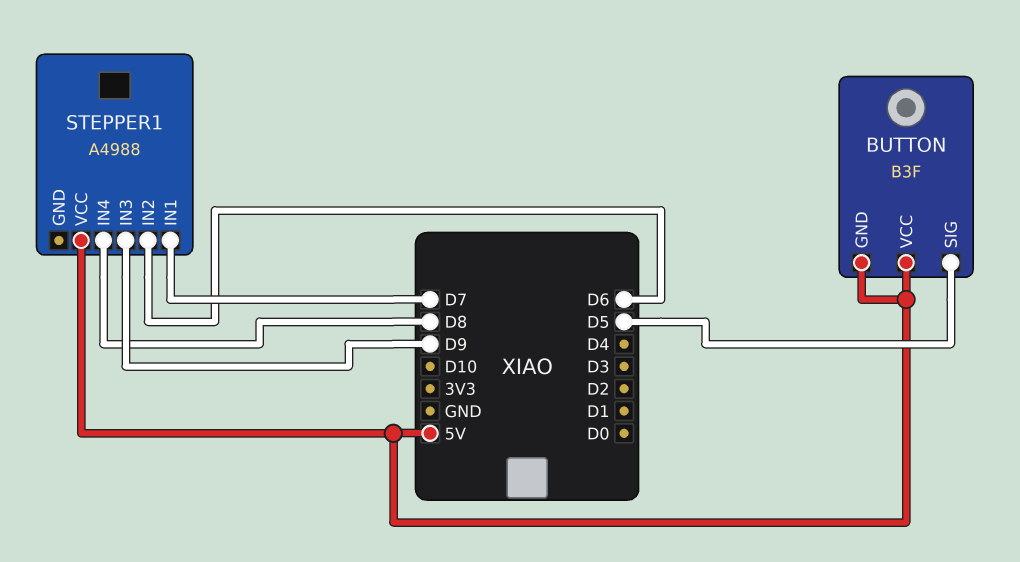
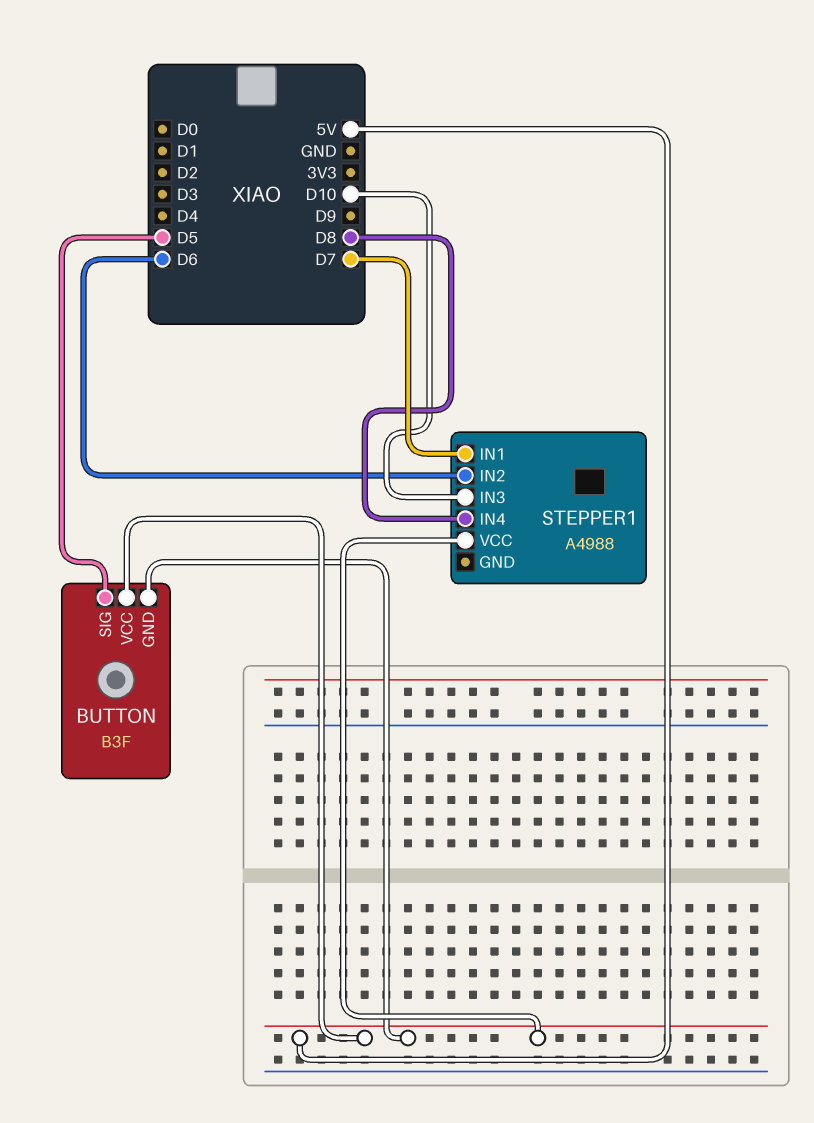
STEPPER1 pin IN3: D9 -> D10

